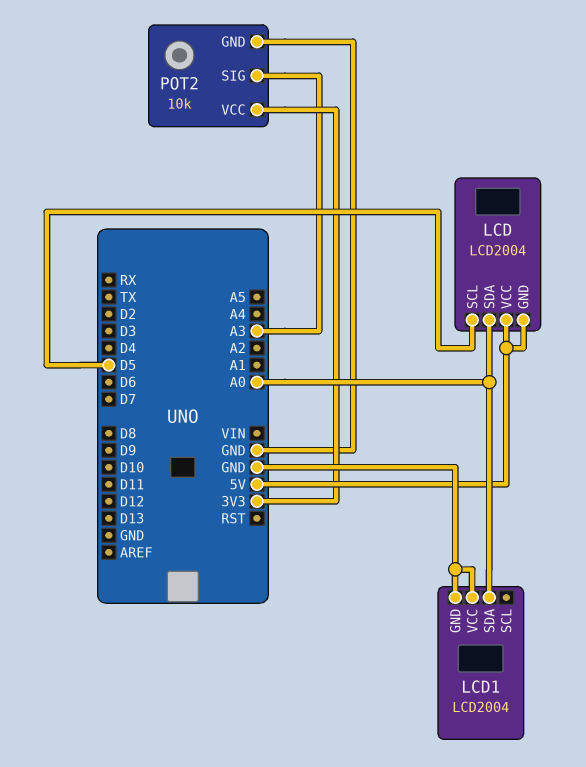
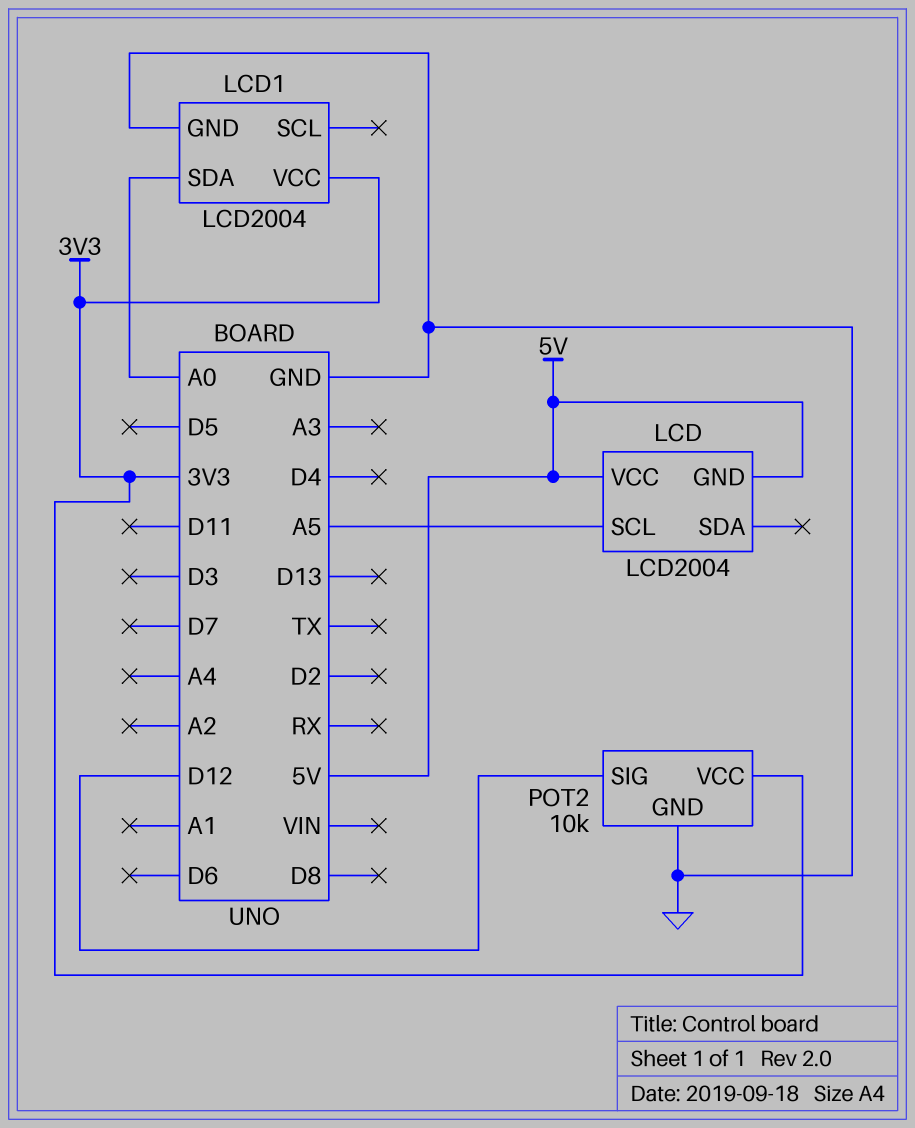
LCD pin SCL: D5 -> A5
LCD pin SDA: A0 -> none
LCD1 pin VCC: GND -> 3V3
POT2 pin SIG: A3 -> D12

